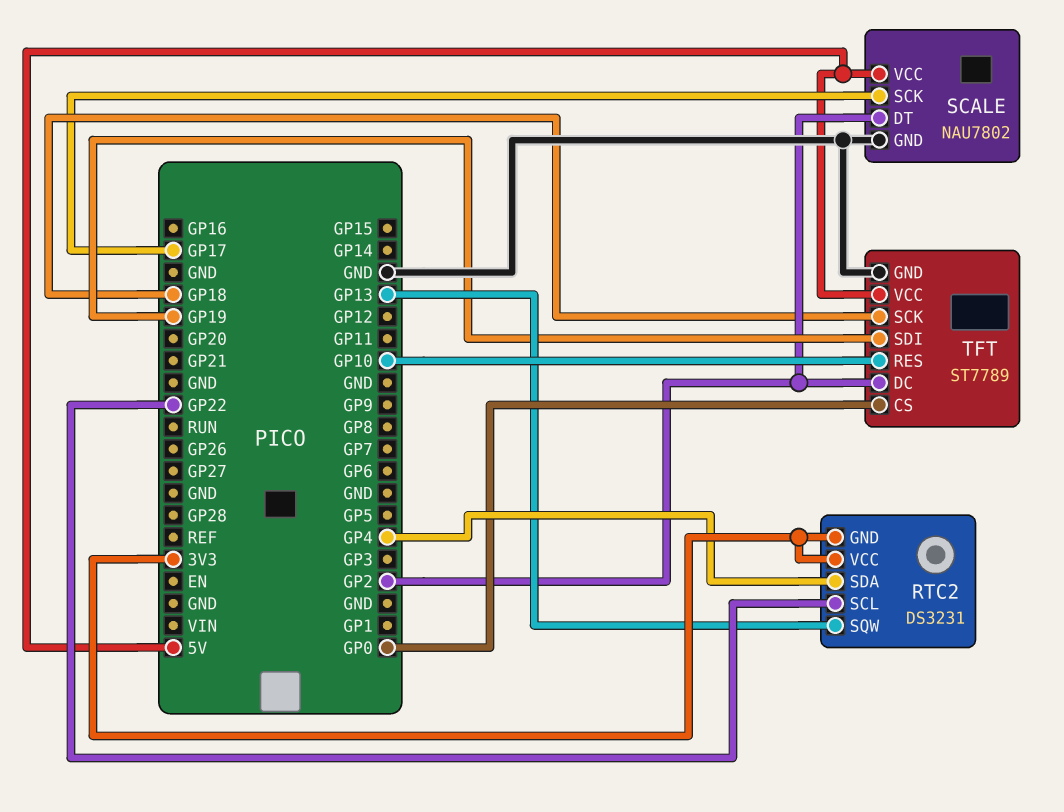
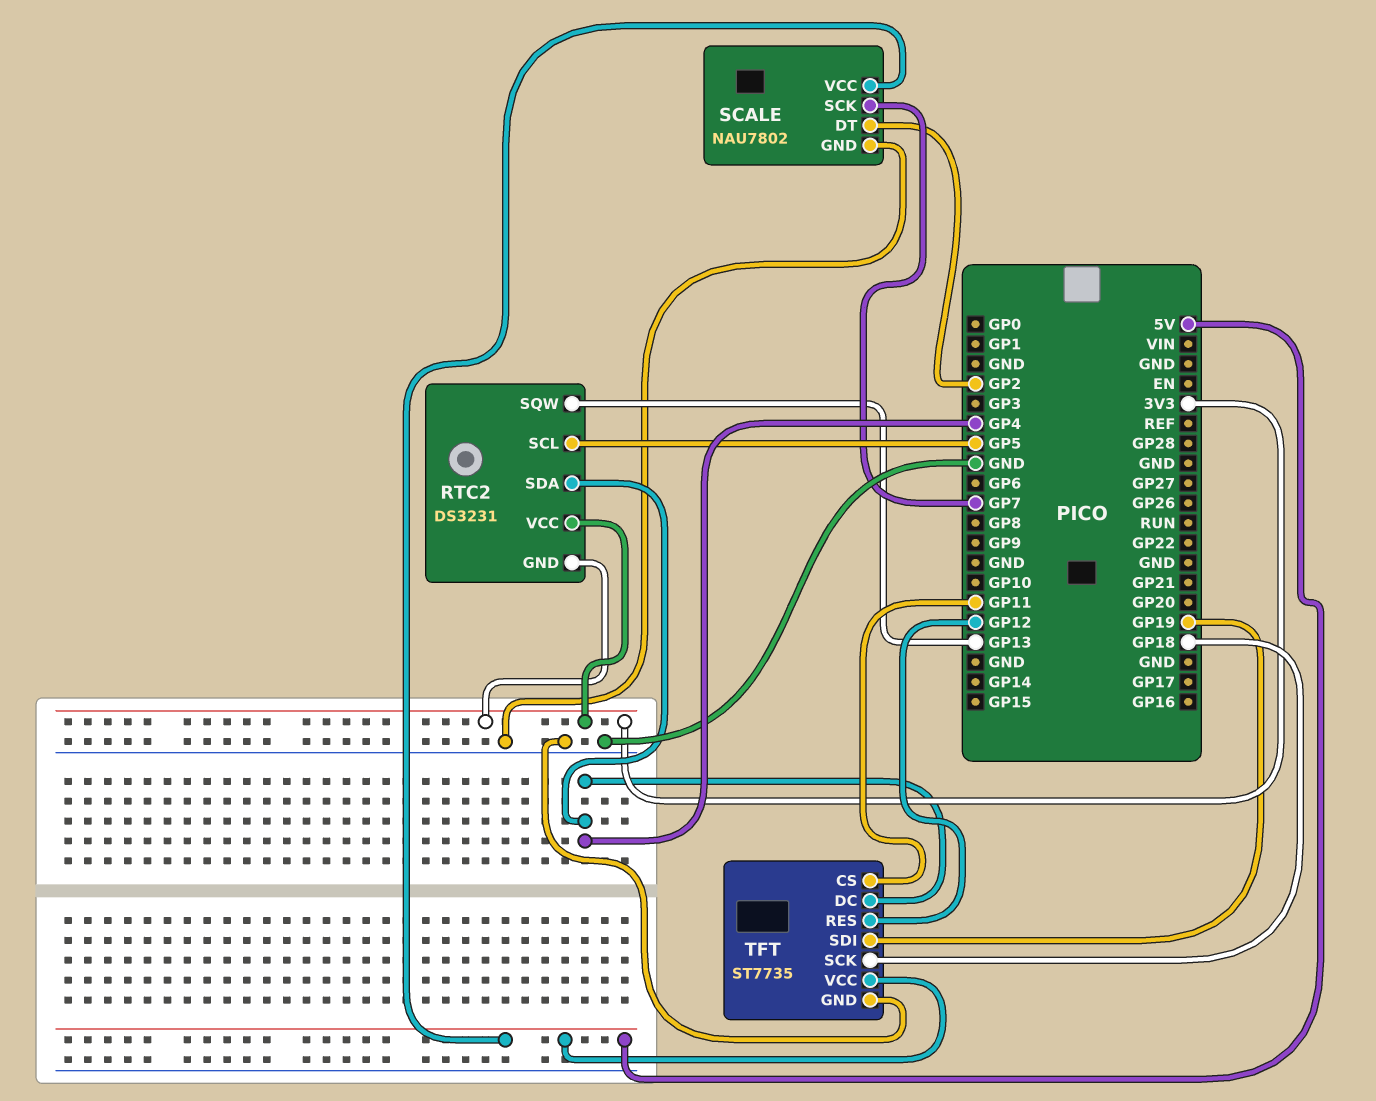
RTC2 pin SCL: GP22 -> GP5
SCALE pin SCK: GP17 -> GP7
TFT: ST7789 -> ST7735
TFT pin CS: GP0 -> GP11
TFT pin DC: GP2 -> GP4
TFT pin RES: GP10 -> GP12

